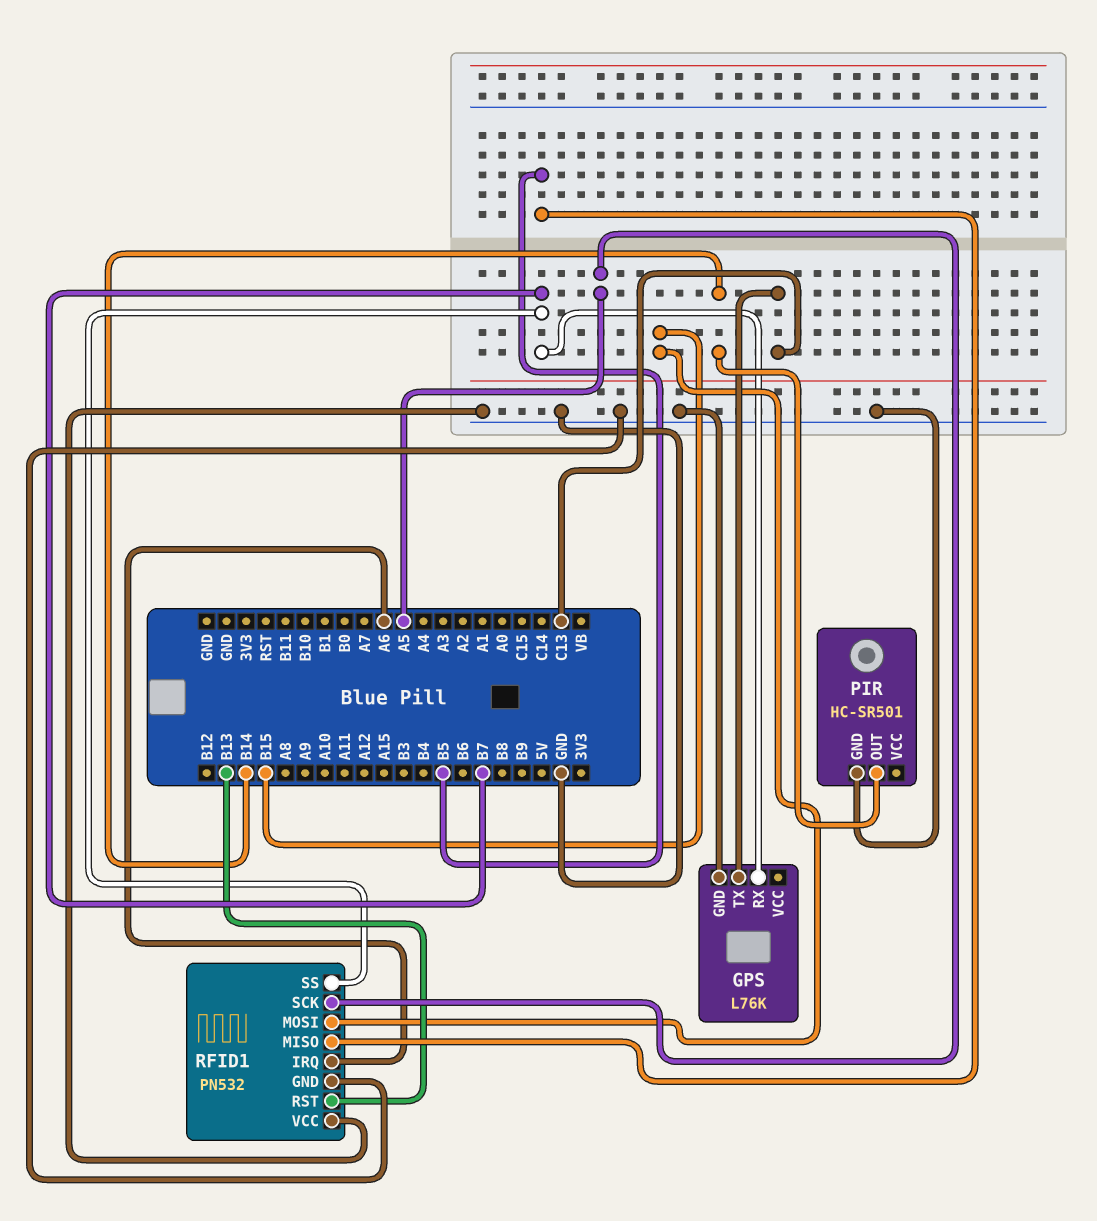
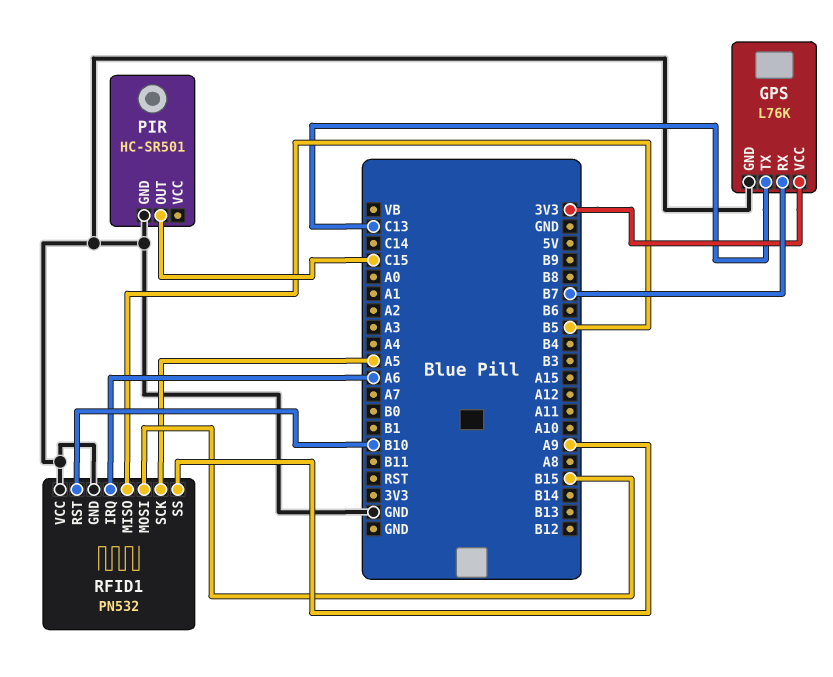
GPS pin VCC: none -> 3V3
PIR pin OUT: B14 -> C15
RFID1 pin RST: B13 -> B10
RFID1 pin SS: B7 -> A9

